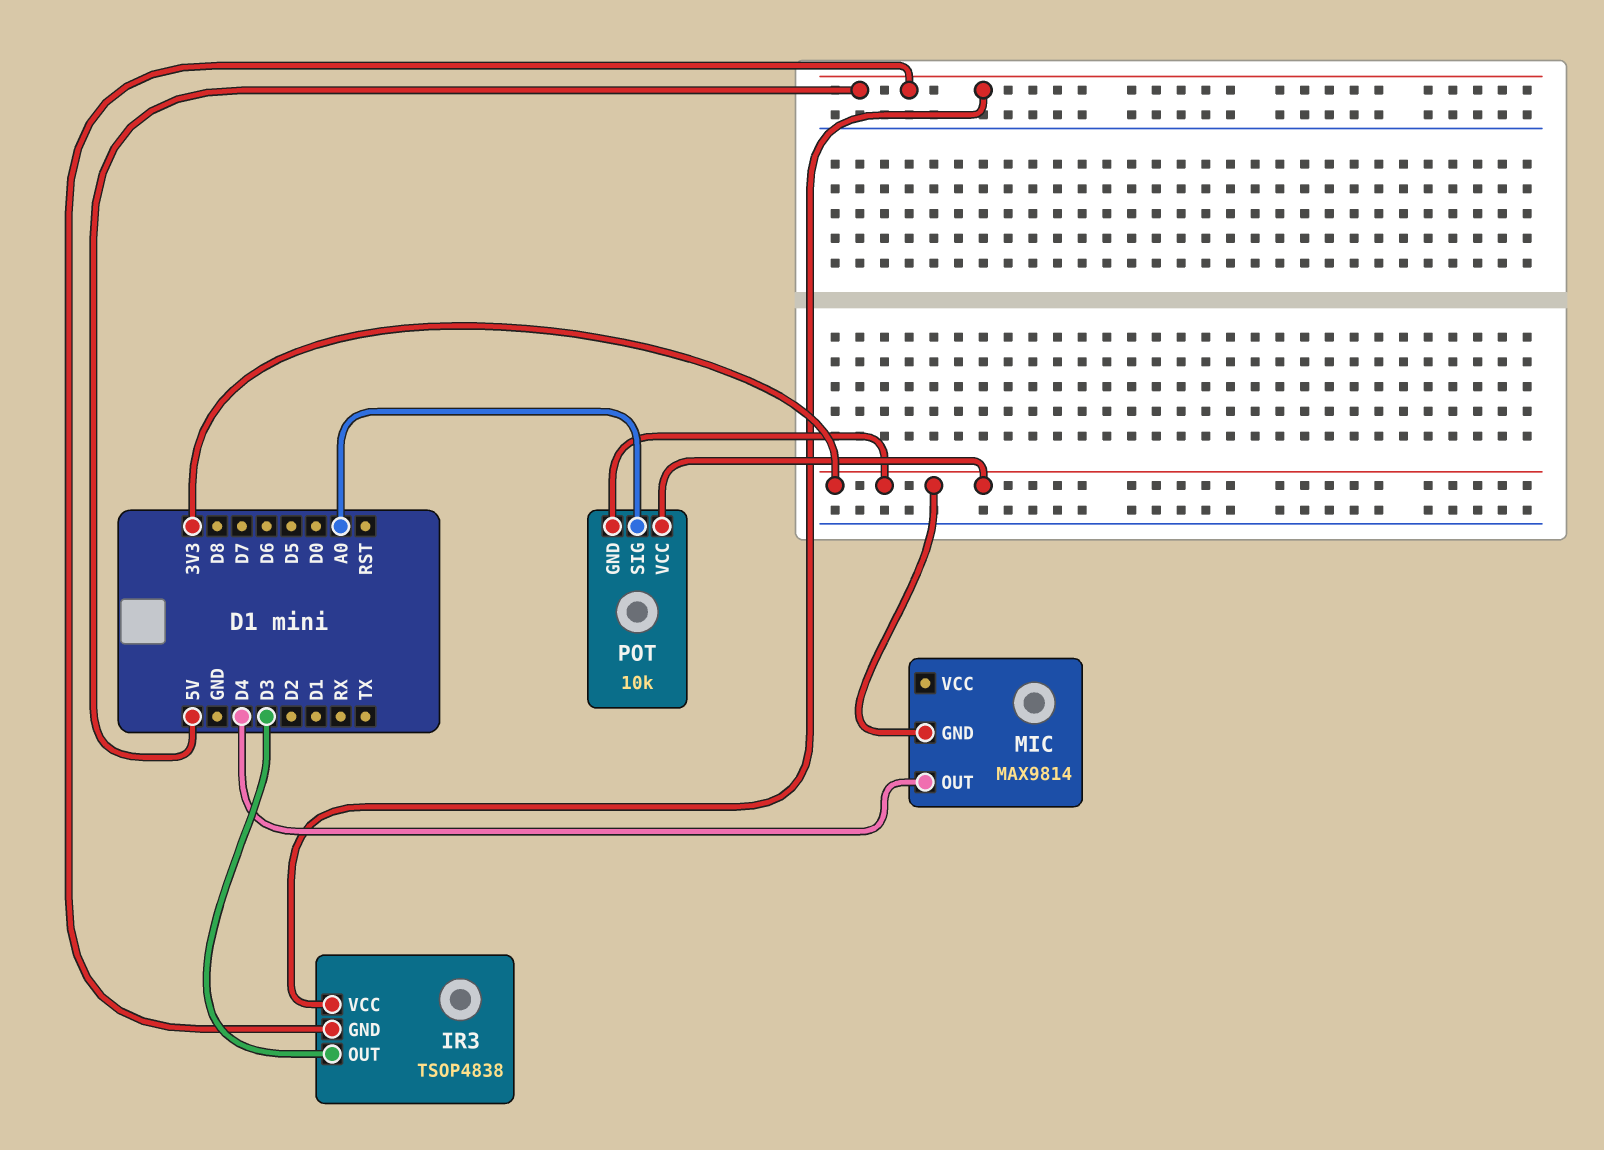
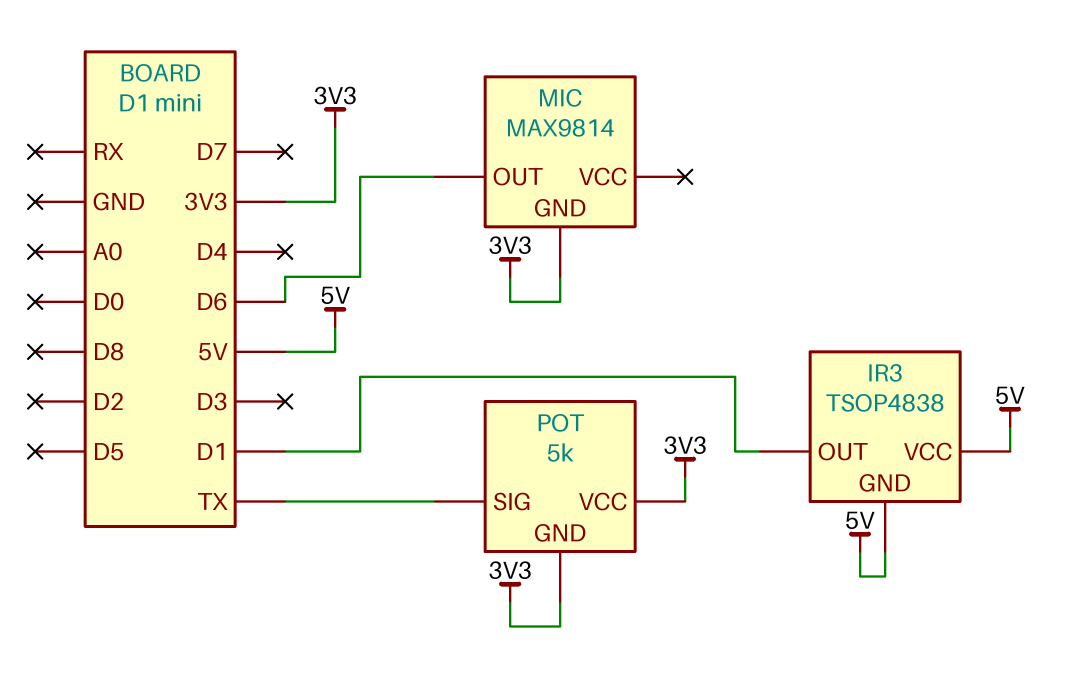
IR3 pin OUT: D3 -> D1
MIC pin OUT: D4 -> D6
POT: 10k -> 5k
POT pin SIG: A0 -> TX

